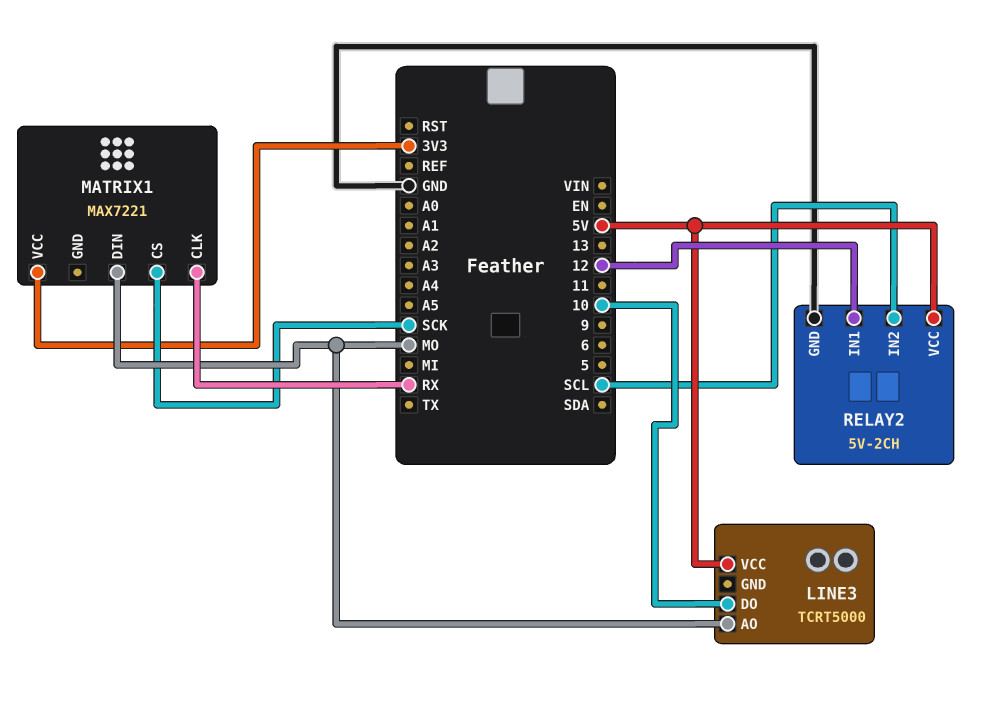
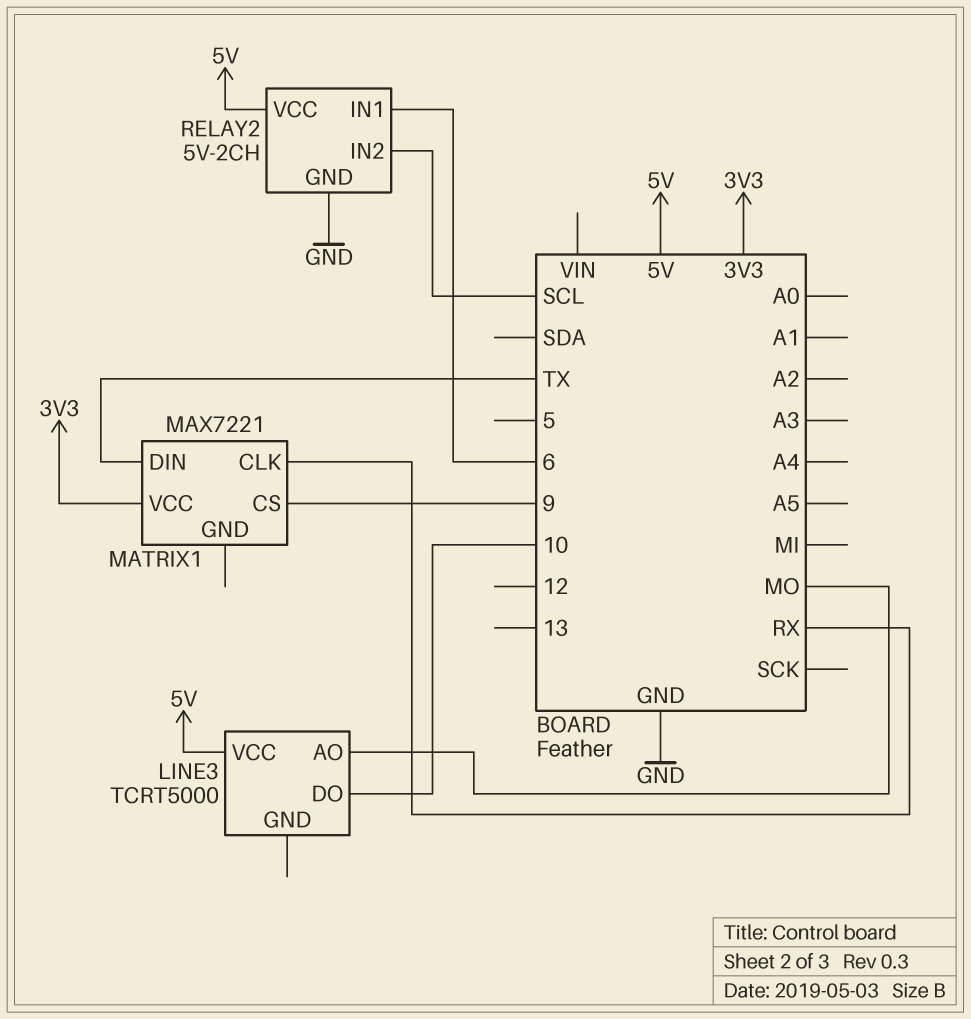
MATRIX1 pin CS: SCK -> 9
MATRIX1 pin DIN: MO -> TX
RELAY2 pin IN1: 12 -> 6

